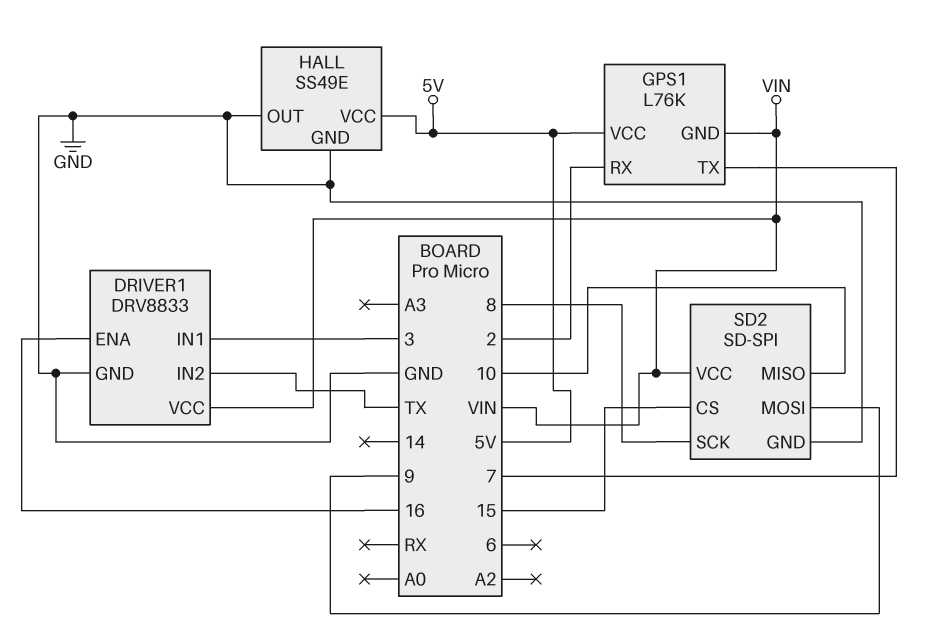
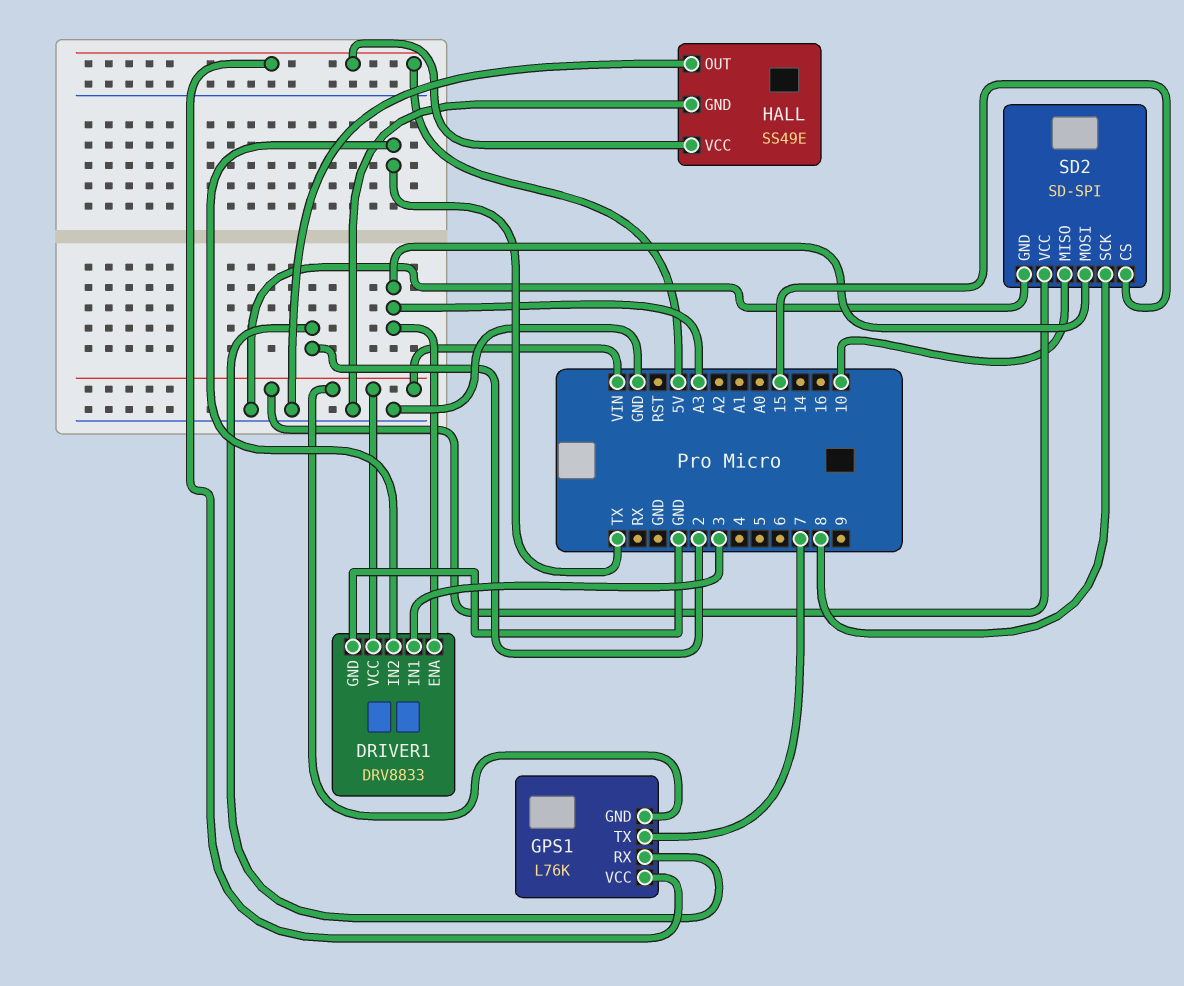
DRIVER1 pin ENA: 16 -> A3
SD2 pin MOSI: 9 -> A3

